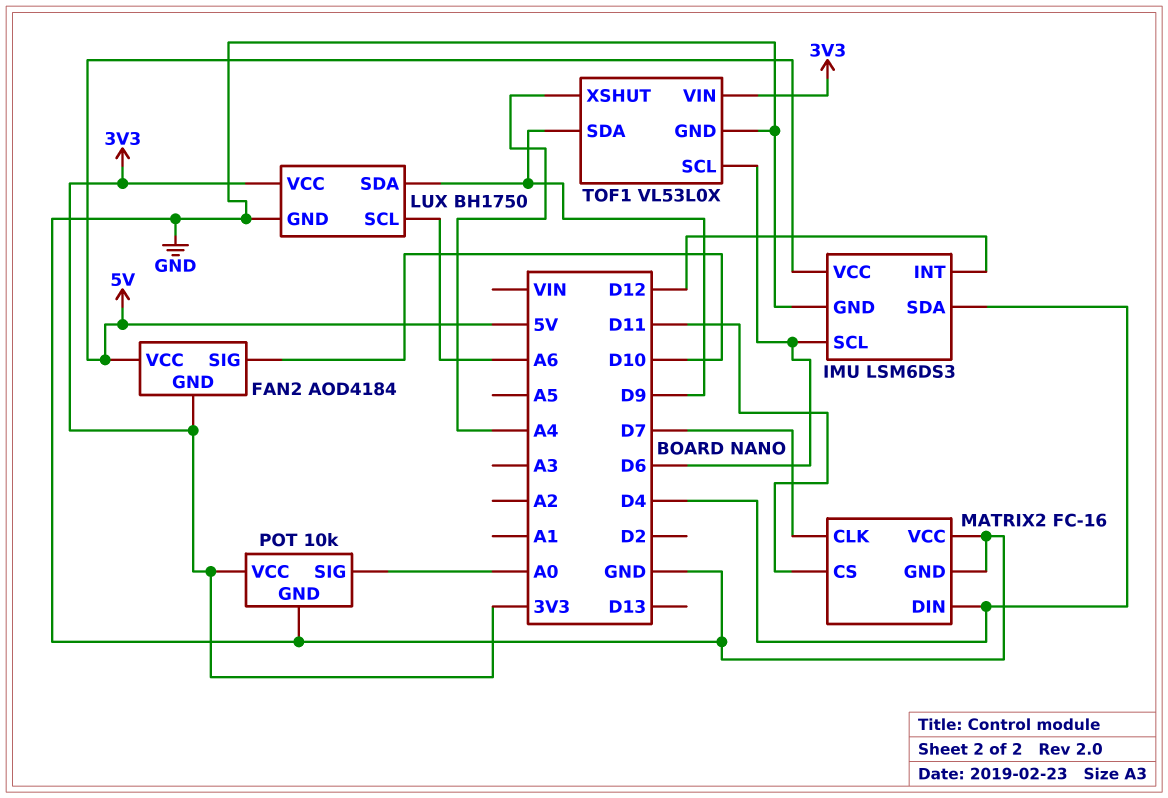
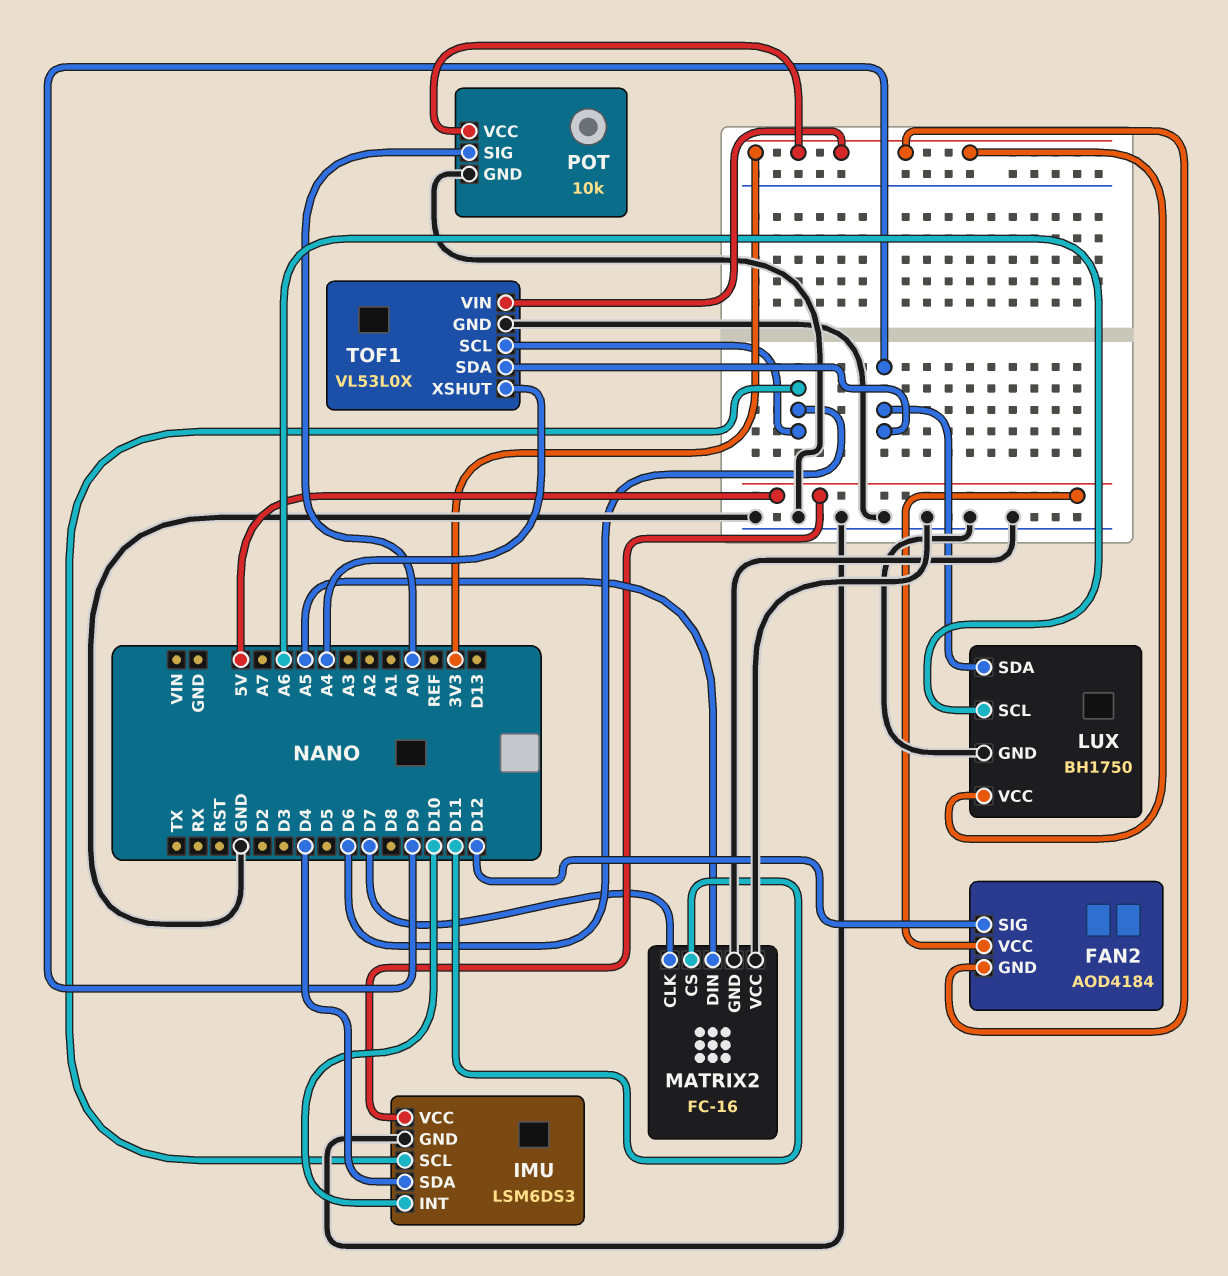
FAN2 pin SIG: D10 -> D12
IMU pin INT: D12 -> D10
MATRIX2 pin DIN: D4 -> A5

